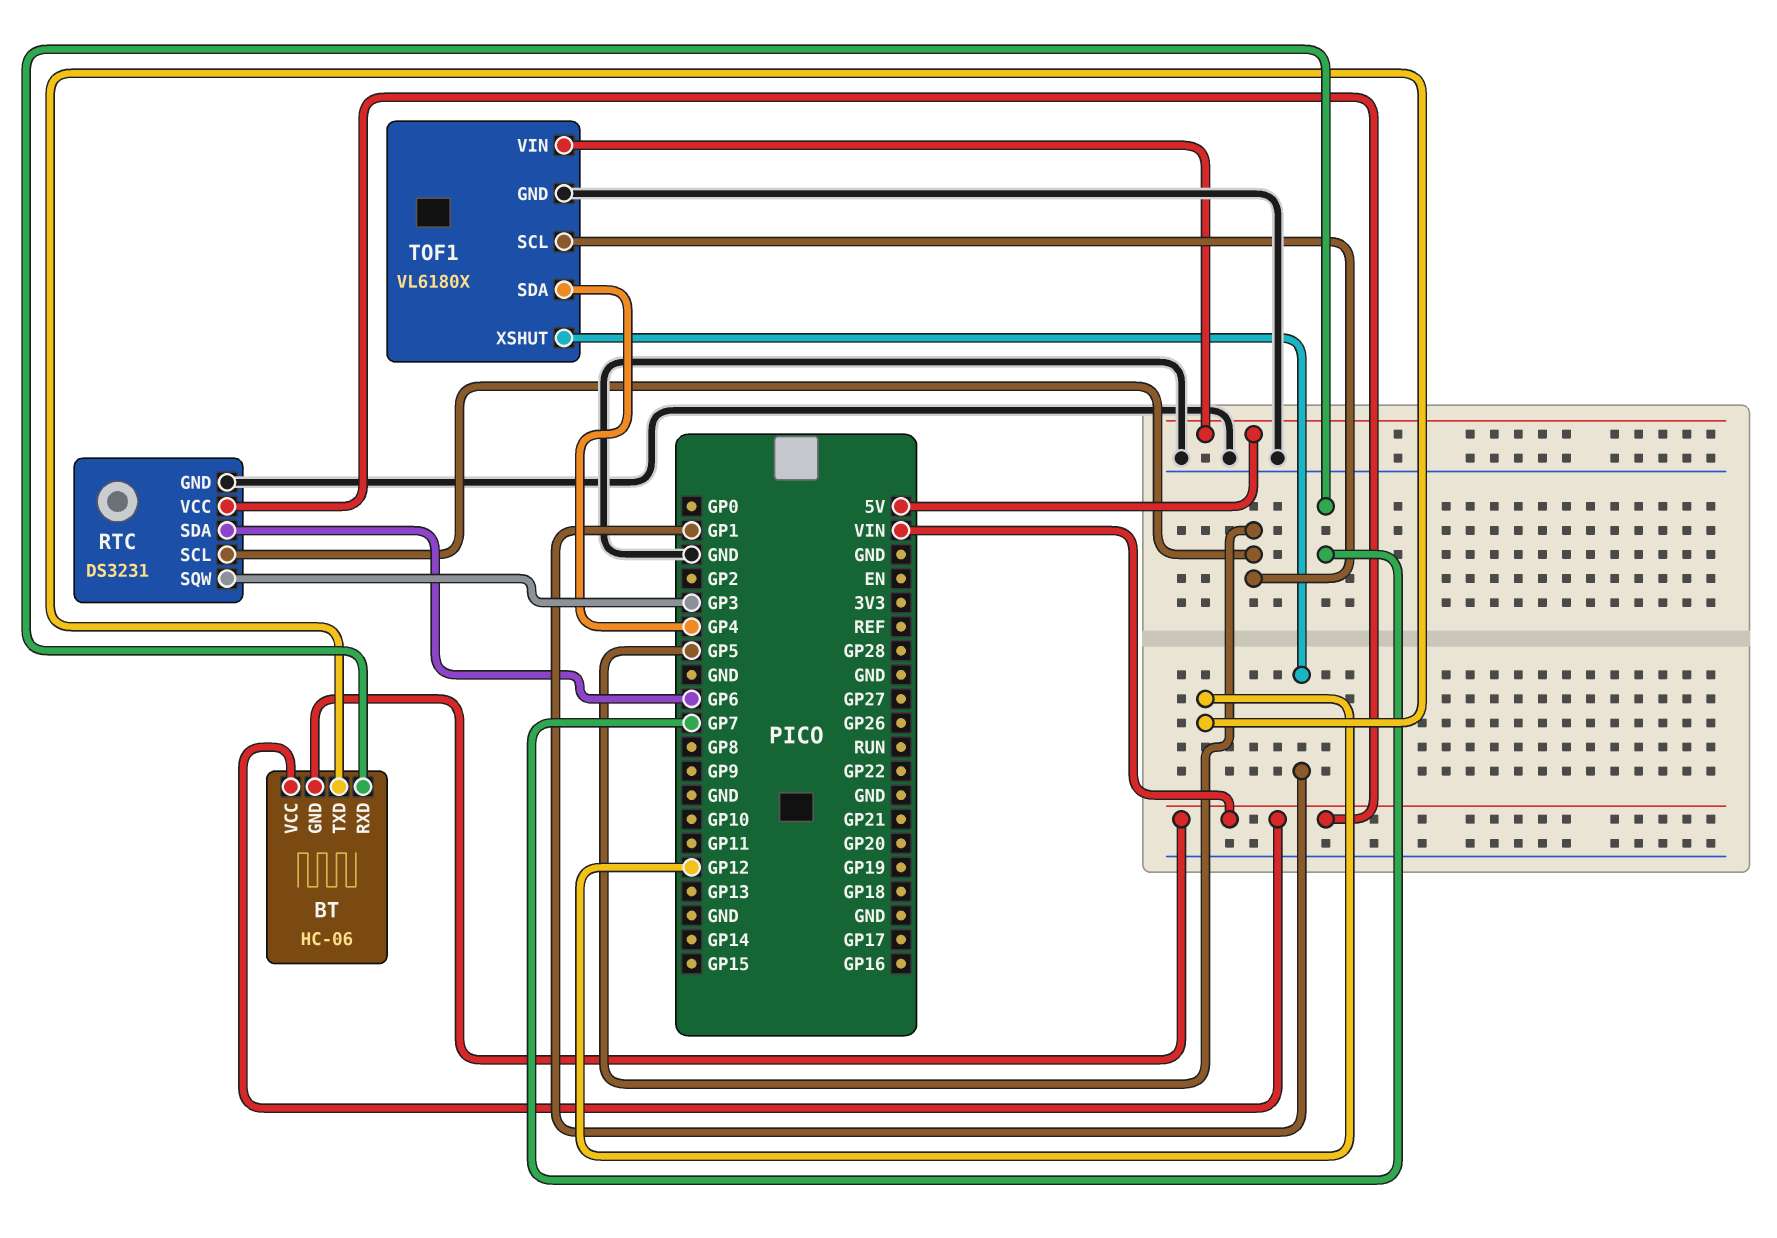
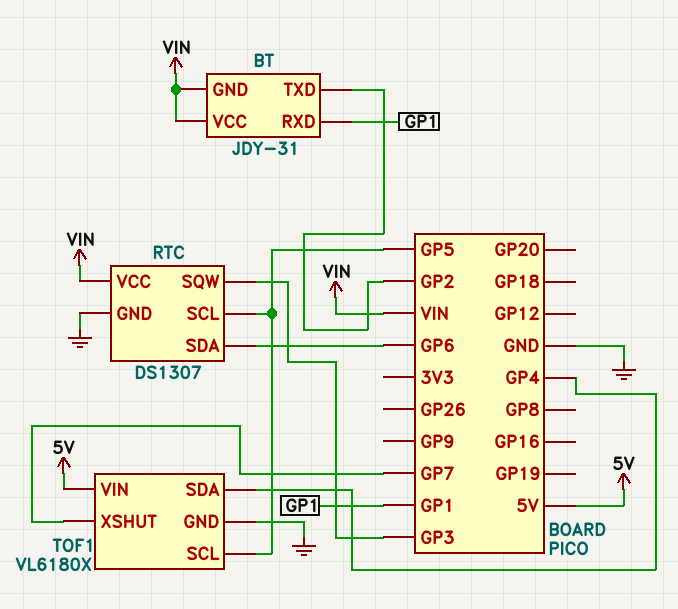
BT: HC-06 -> JDY-31
BT pin RXD: GP7 -> GP1
BT pin TXD: GP12 -> GP2
RTC: DS3231 -> DS1307
TOF1 pin XSHUT: GP1 -> GP7

